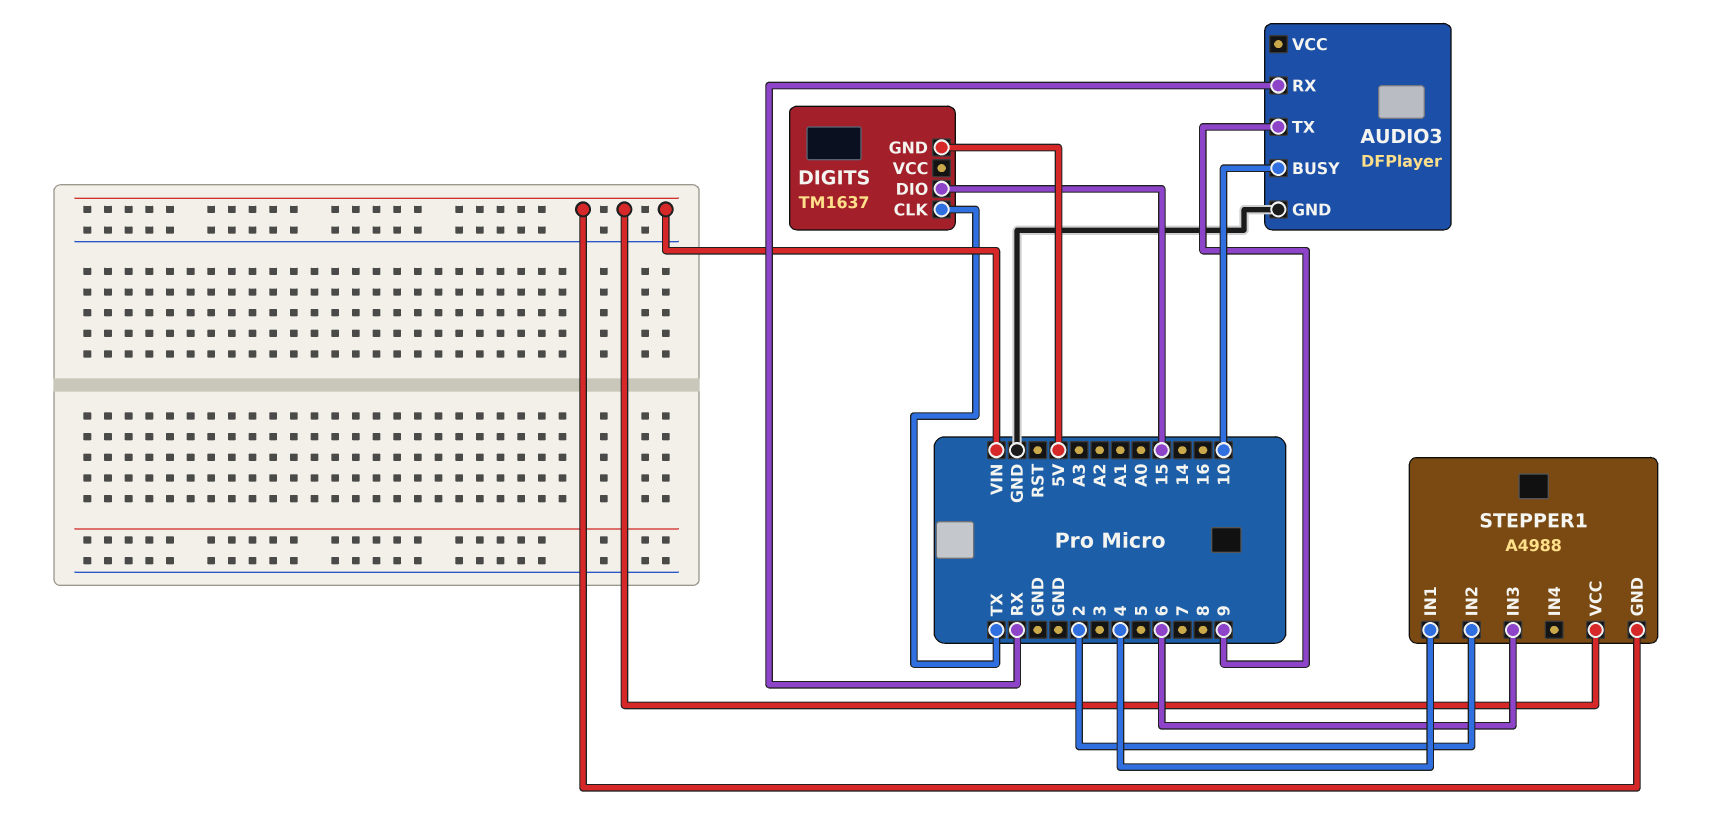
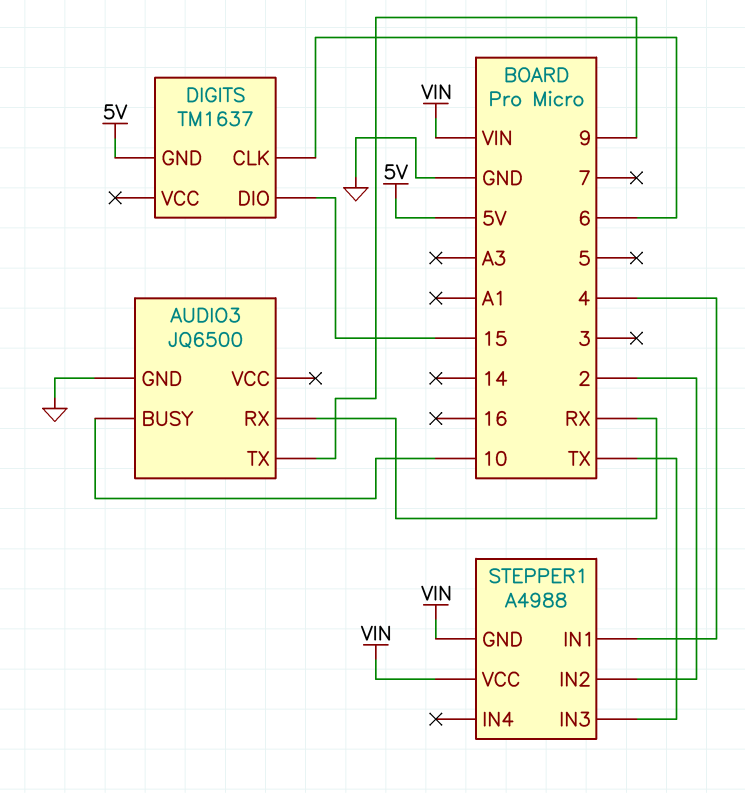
AUDIO3: DFPlayer -> JQ6500
DIGITS pin CLK: TX -> 6
STEPPER1 pin IN3: 6 -> TX

